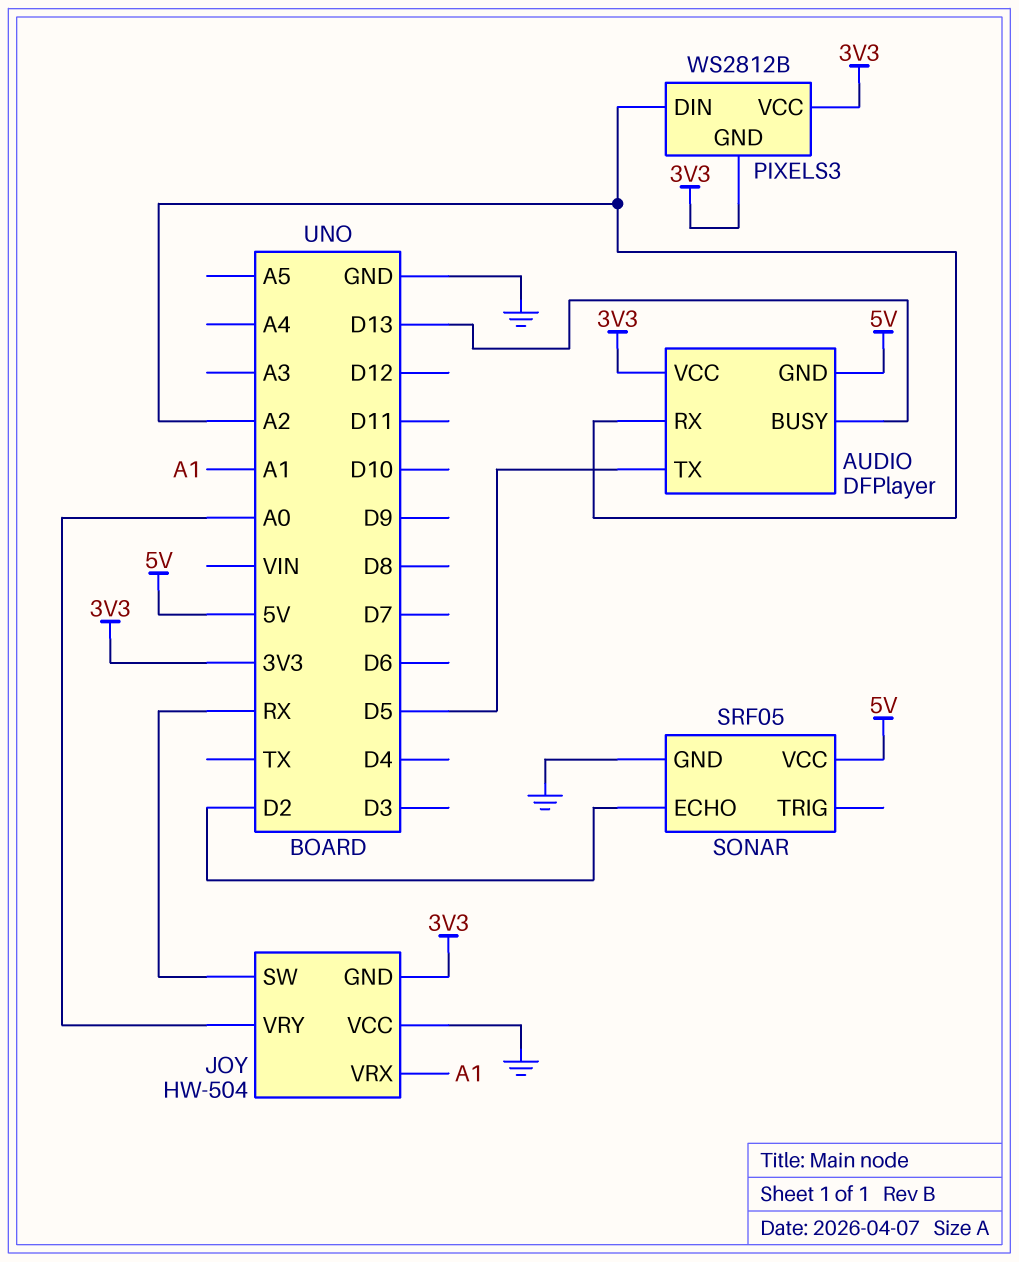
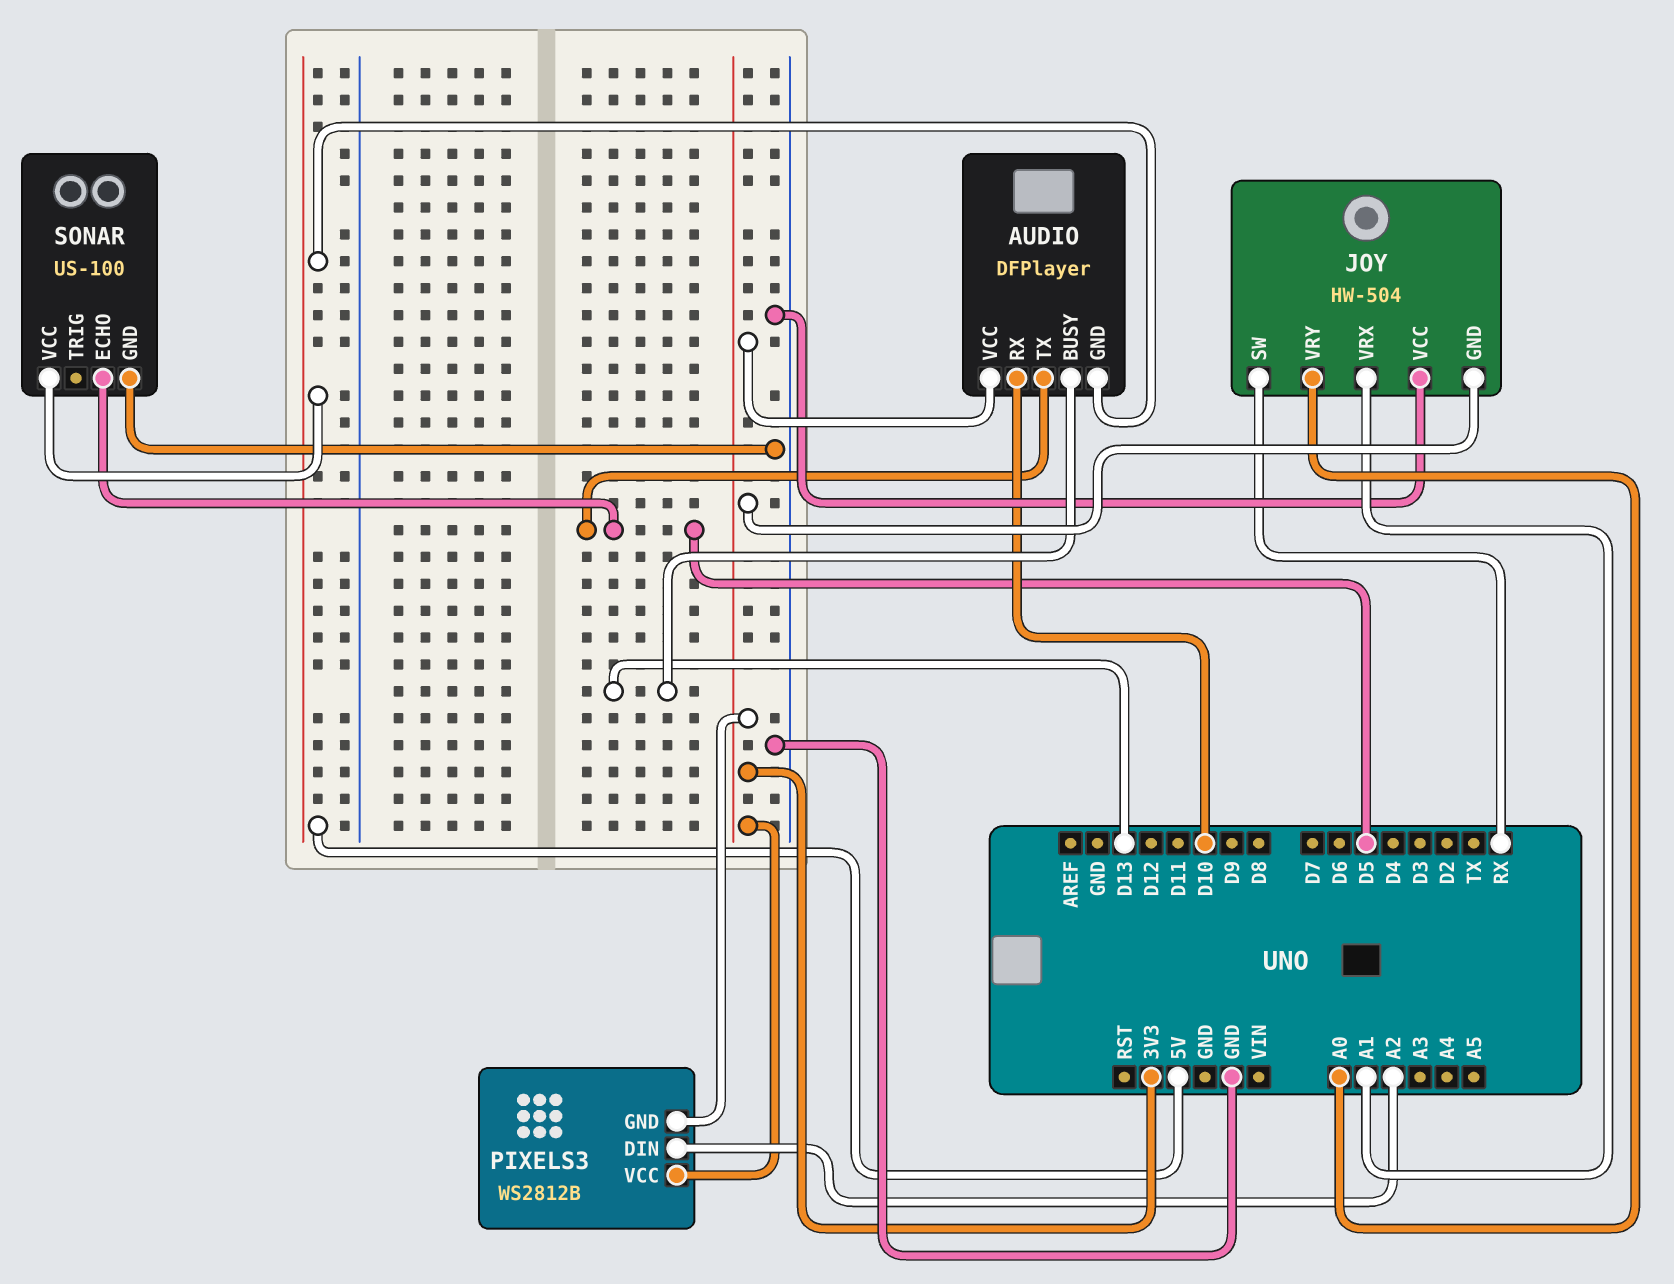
AUDIO pin RX: A2 -> D10
SONAR: SRF05 -> US-100
SONAR pin ECHO: D2 -> D5

